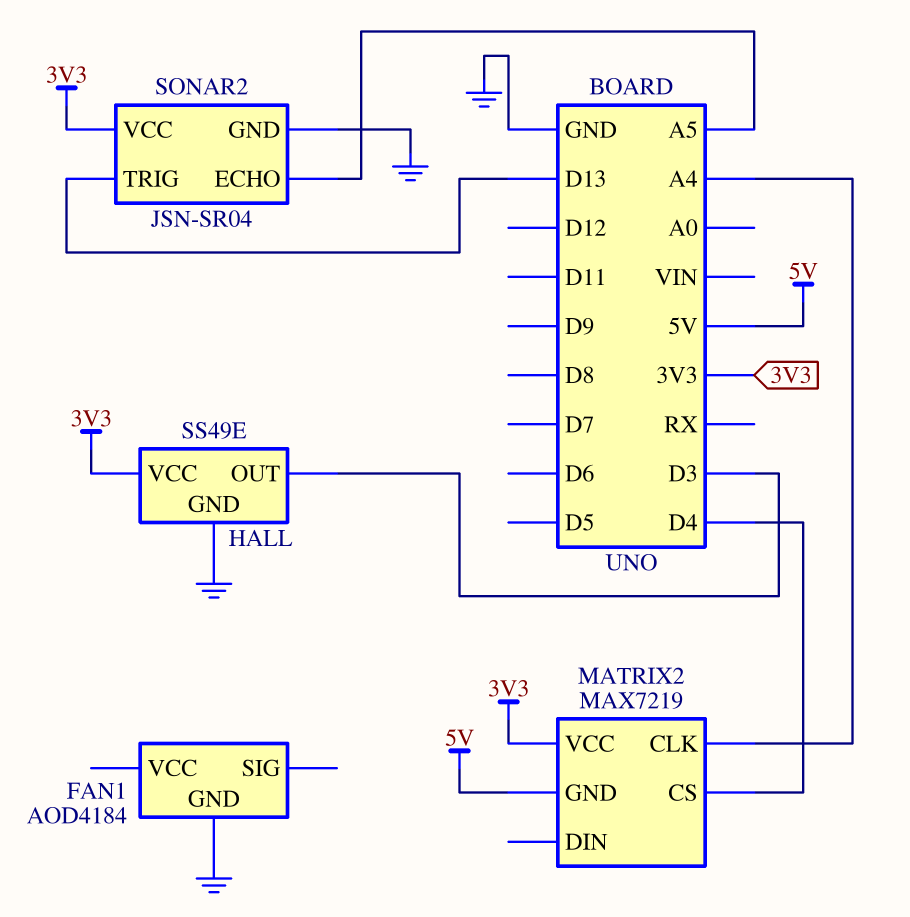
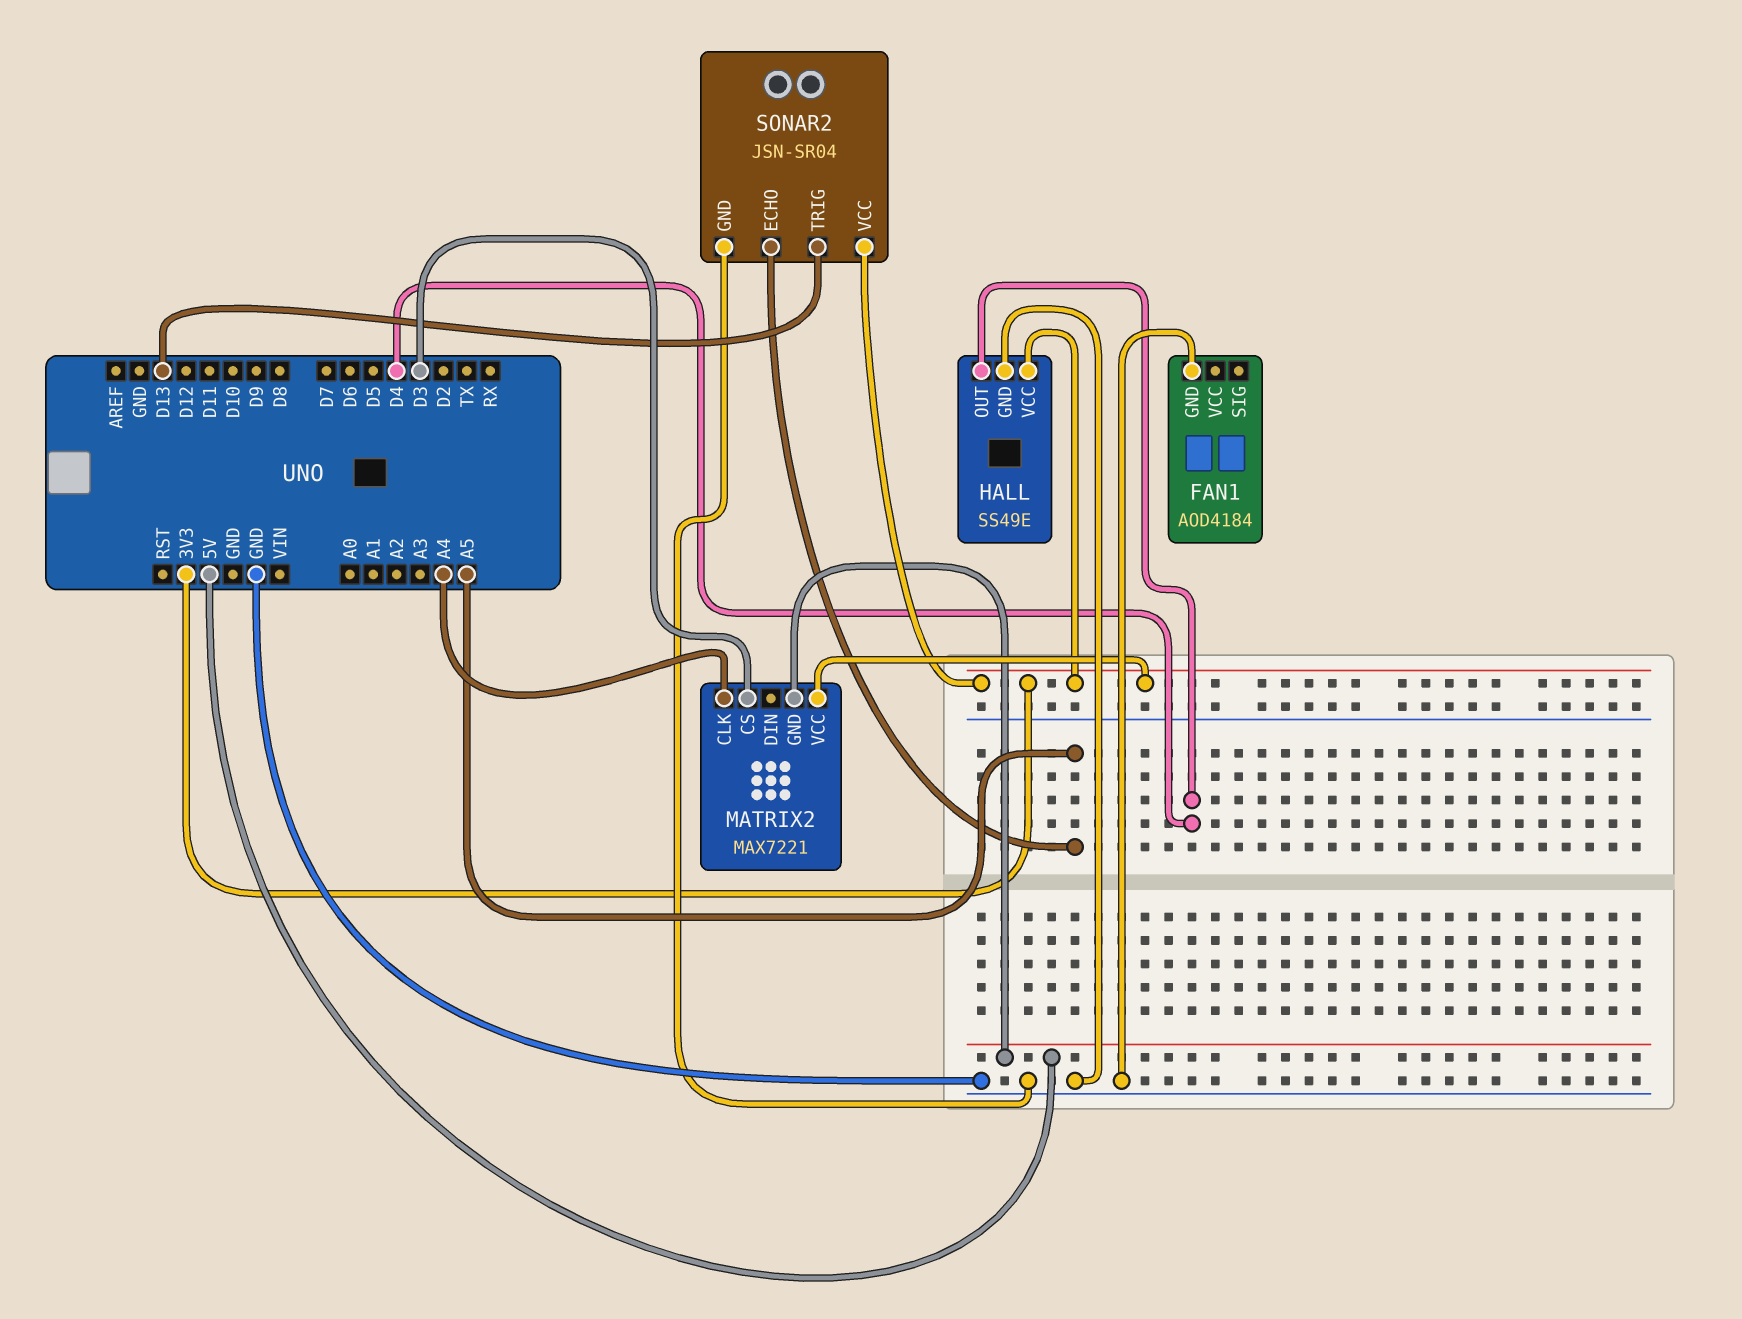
HALL pin OUT: D3 -> D4
MATRIX2: MAX7219 -> MAX7221
MATRIX2 pin CS: D4 -> D3

